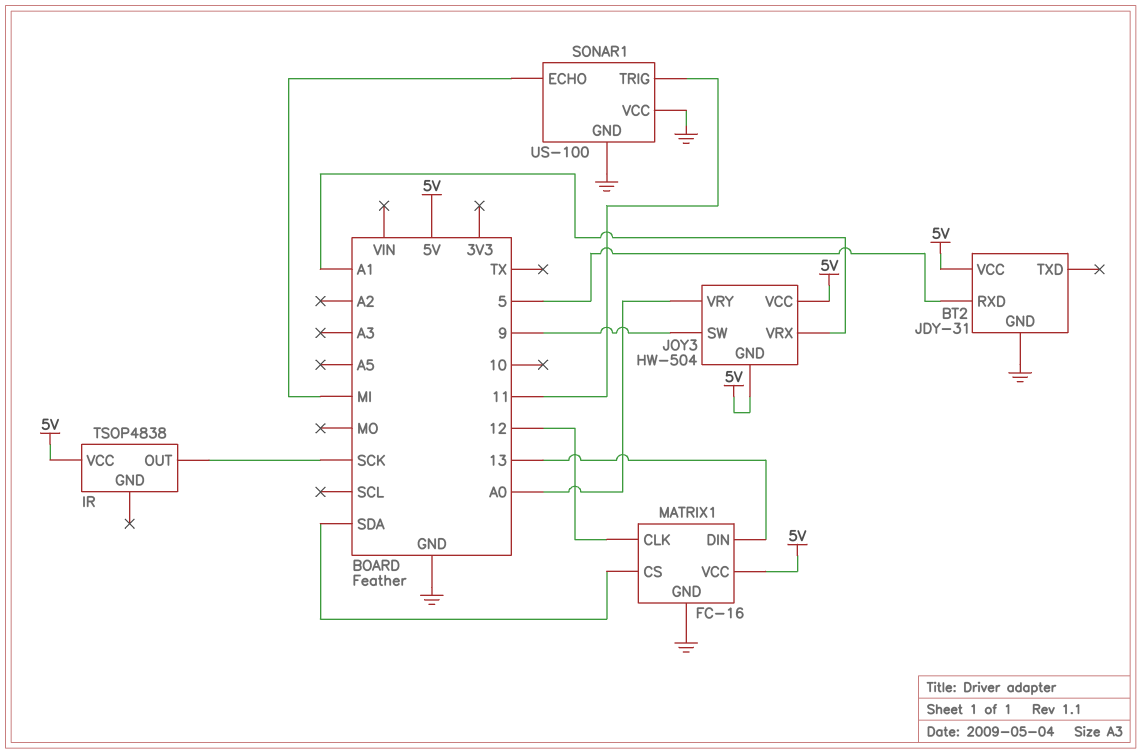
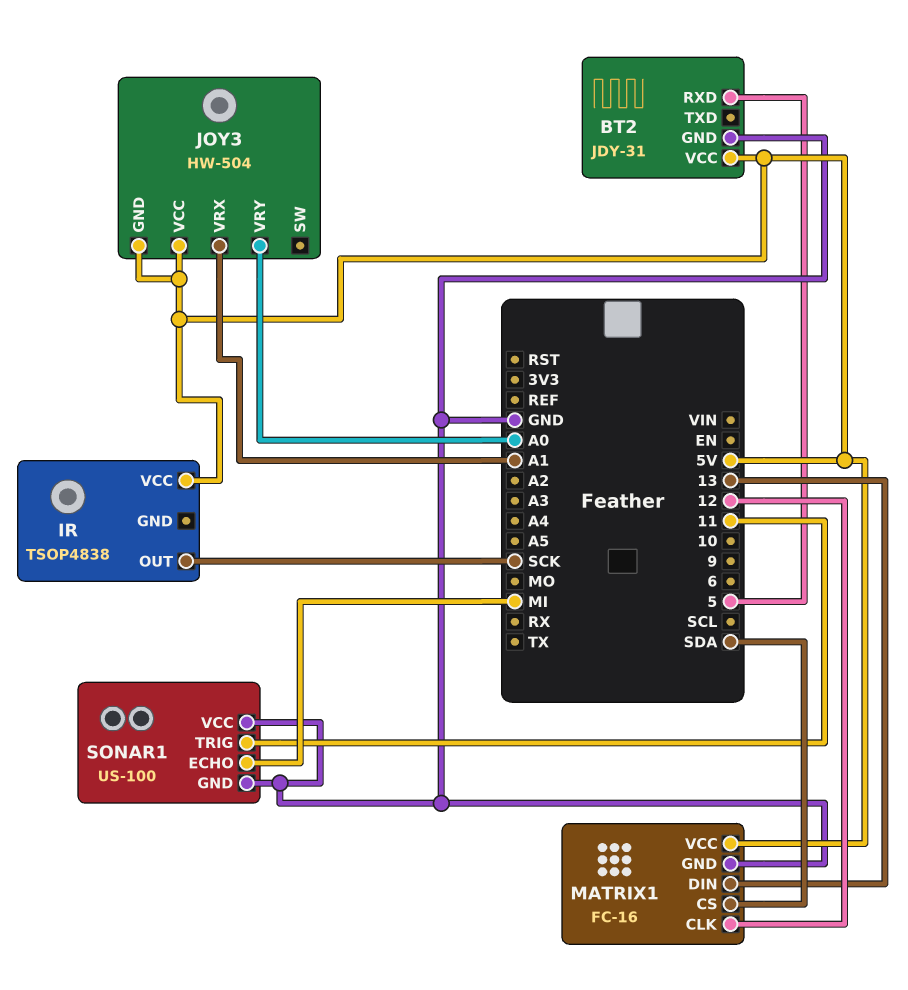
JOY3 pin SW: 9 -> none

